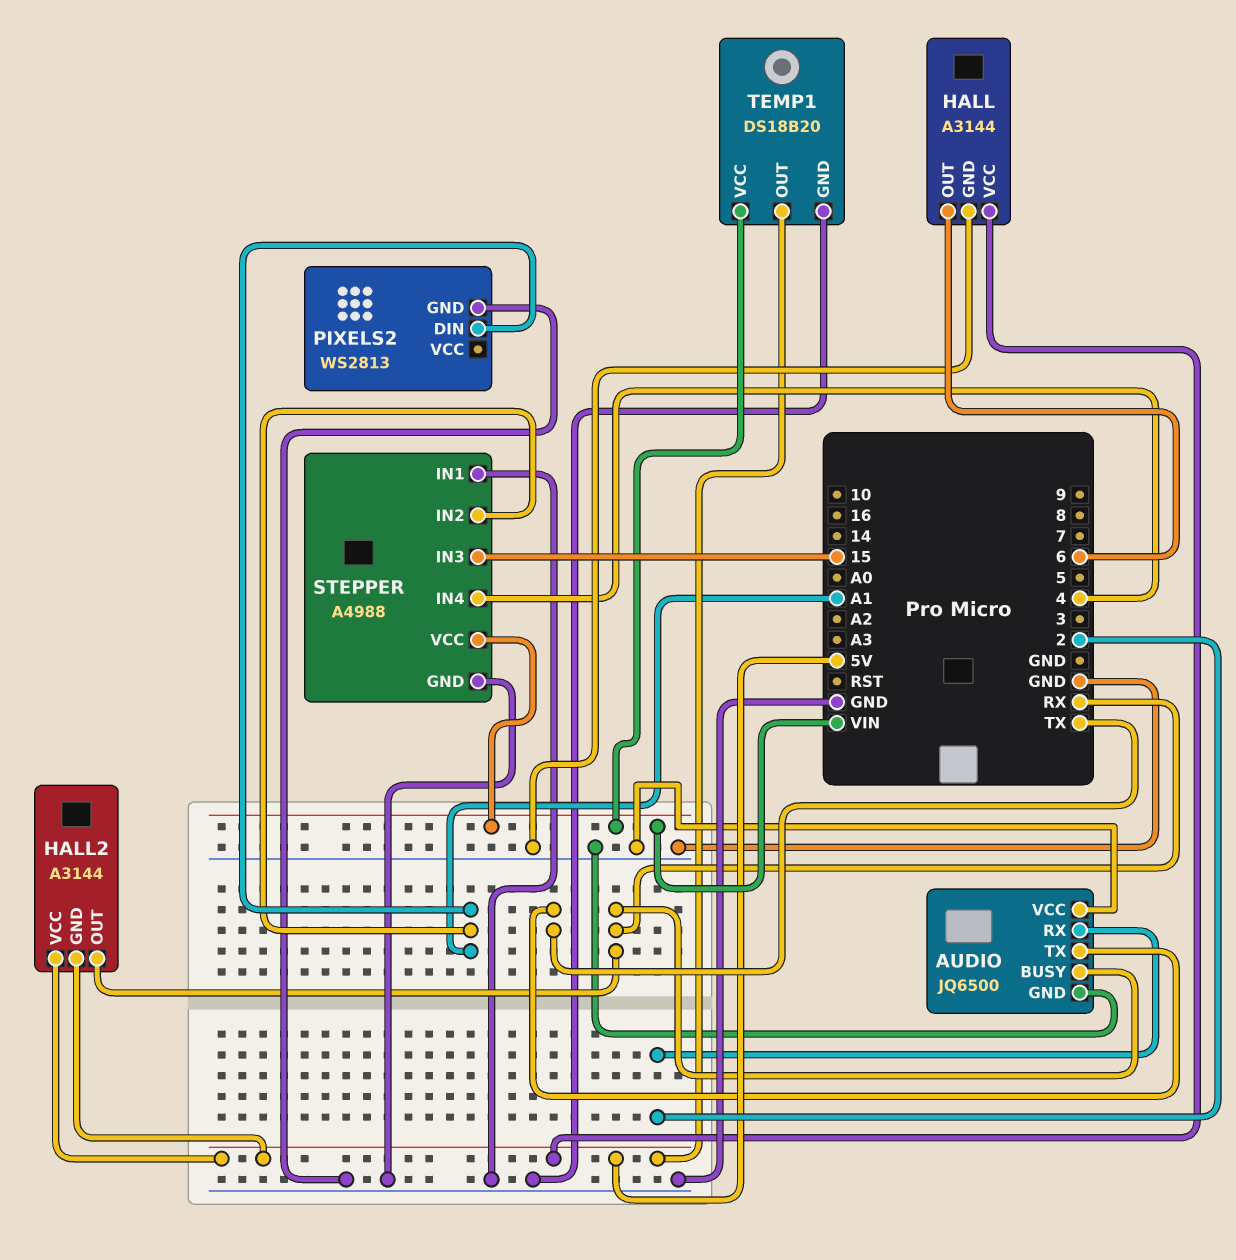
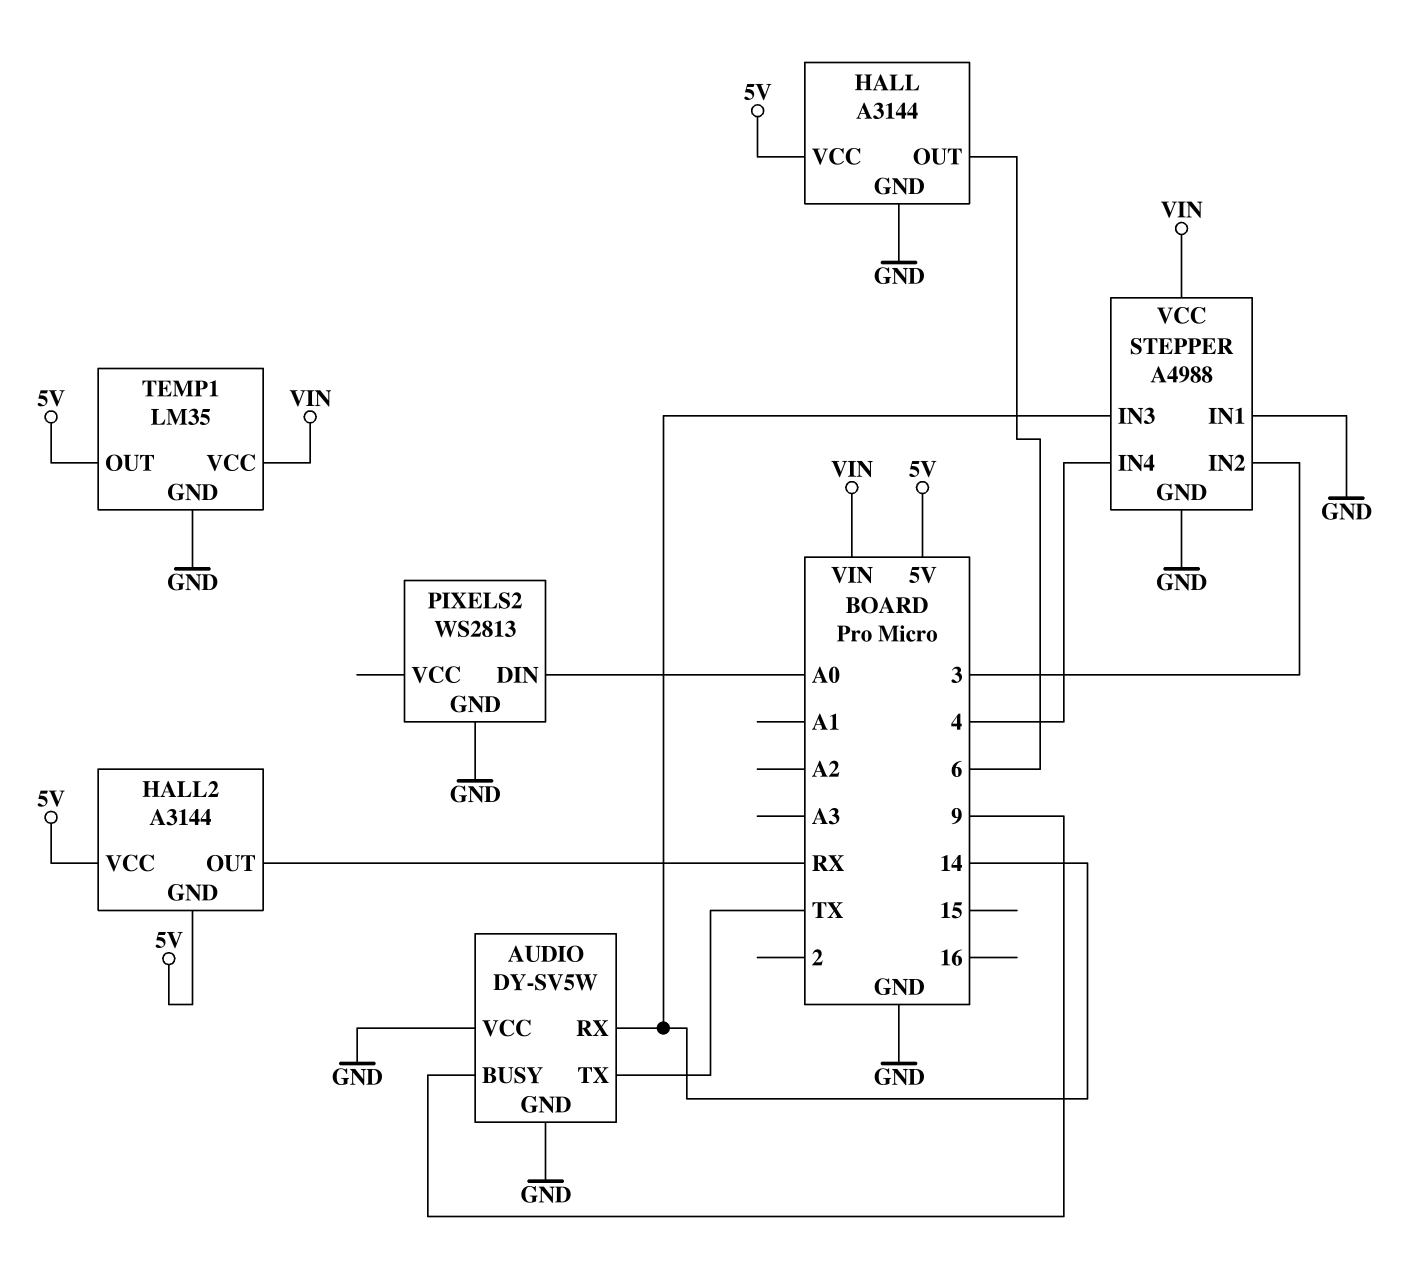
AUDIO: JQ6500 -> DY-SV5W
AUDIO pin BUSY: RX -> 9
AUDIO pin RX: 2 -> 14
PIXELS2 pin DIN: A1 -> A0
STEPPER pin IN2: A1 -> 3
STEPPER pin IN3: 15 -> 14
TEMP1: DS18B20 -> LM35

